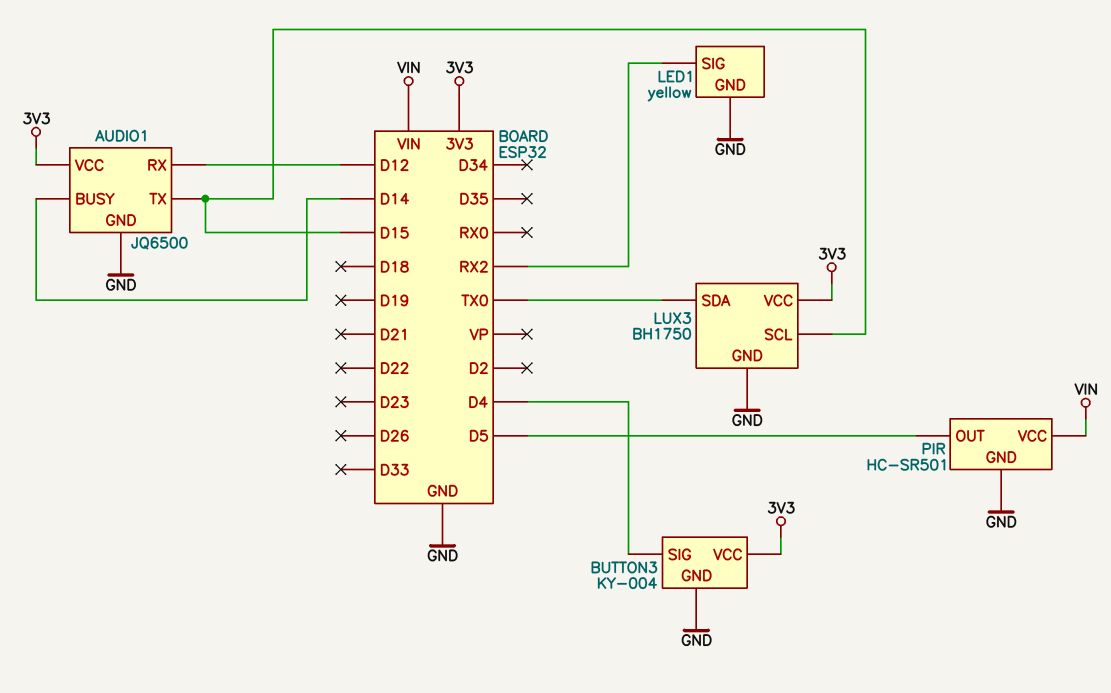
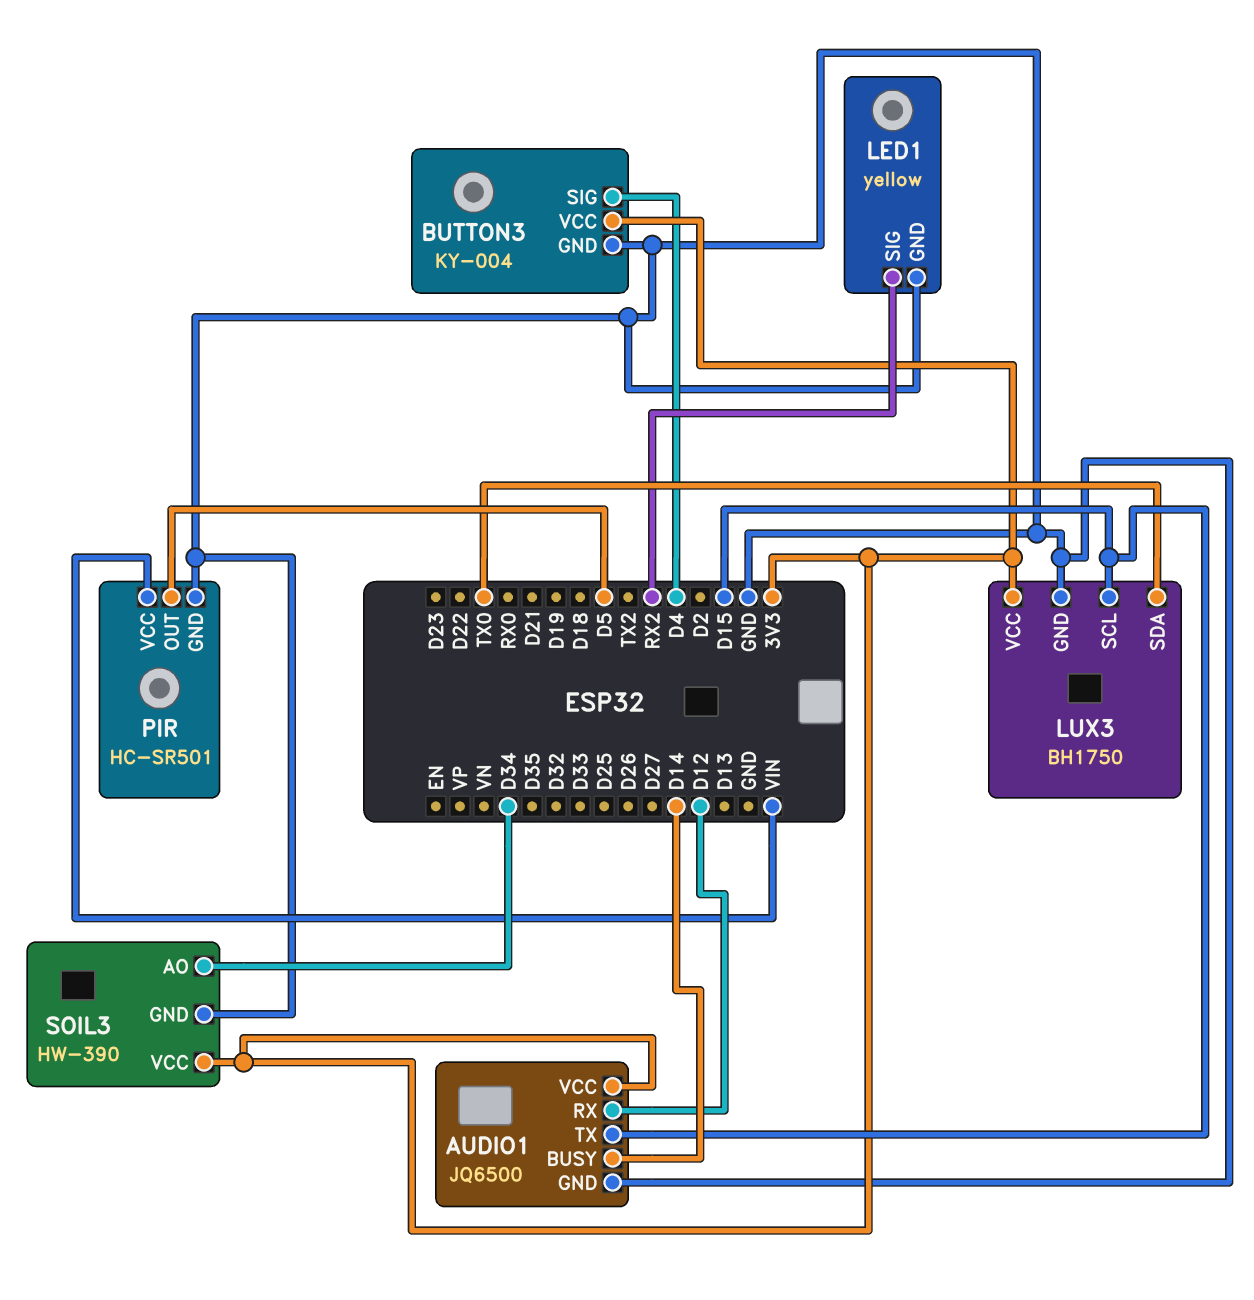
SOIL3: none -> HW-390
SOIL3 pin AO: none -> D34
SOIL3 pin GND: none -> GND
SOIL3 pin VCC: none -> 3V3

